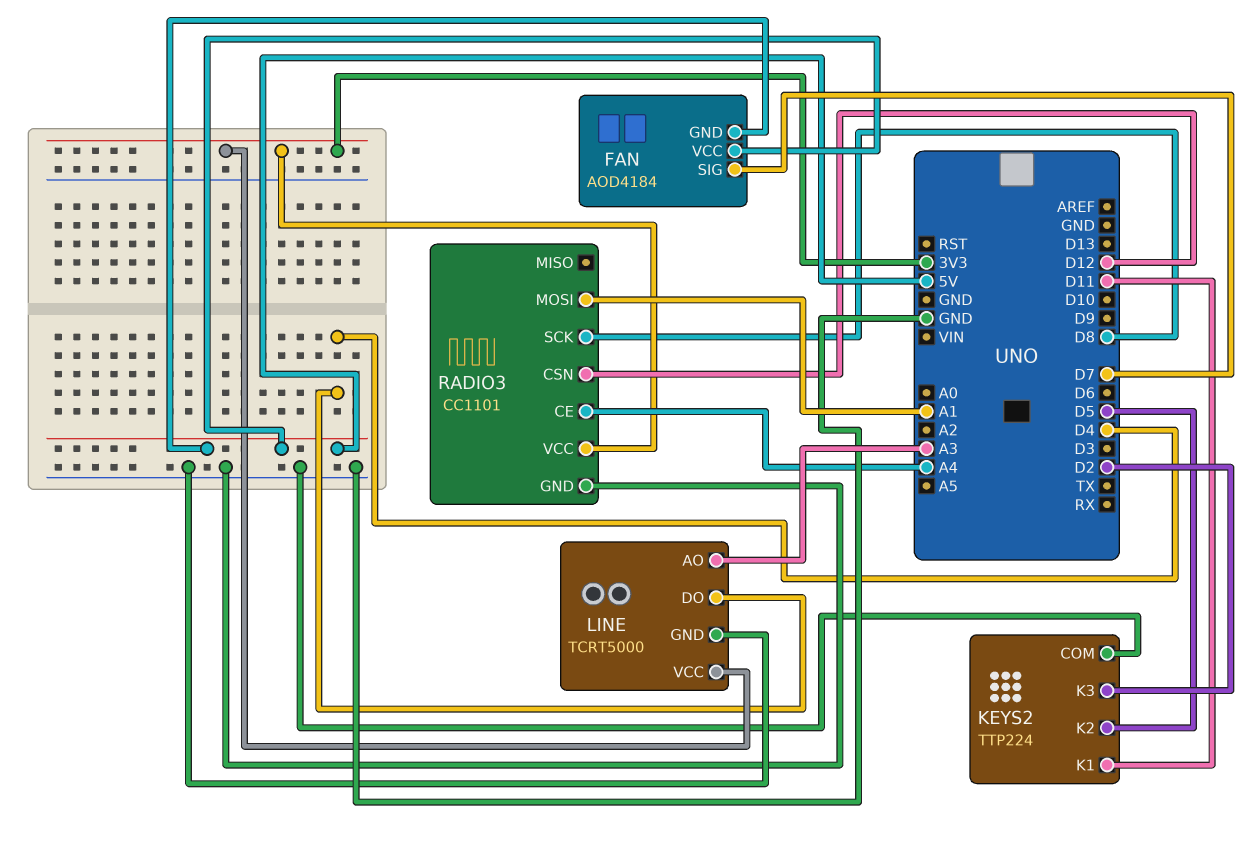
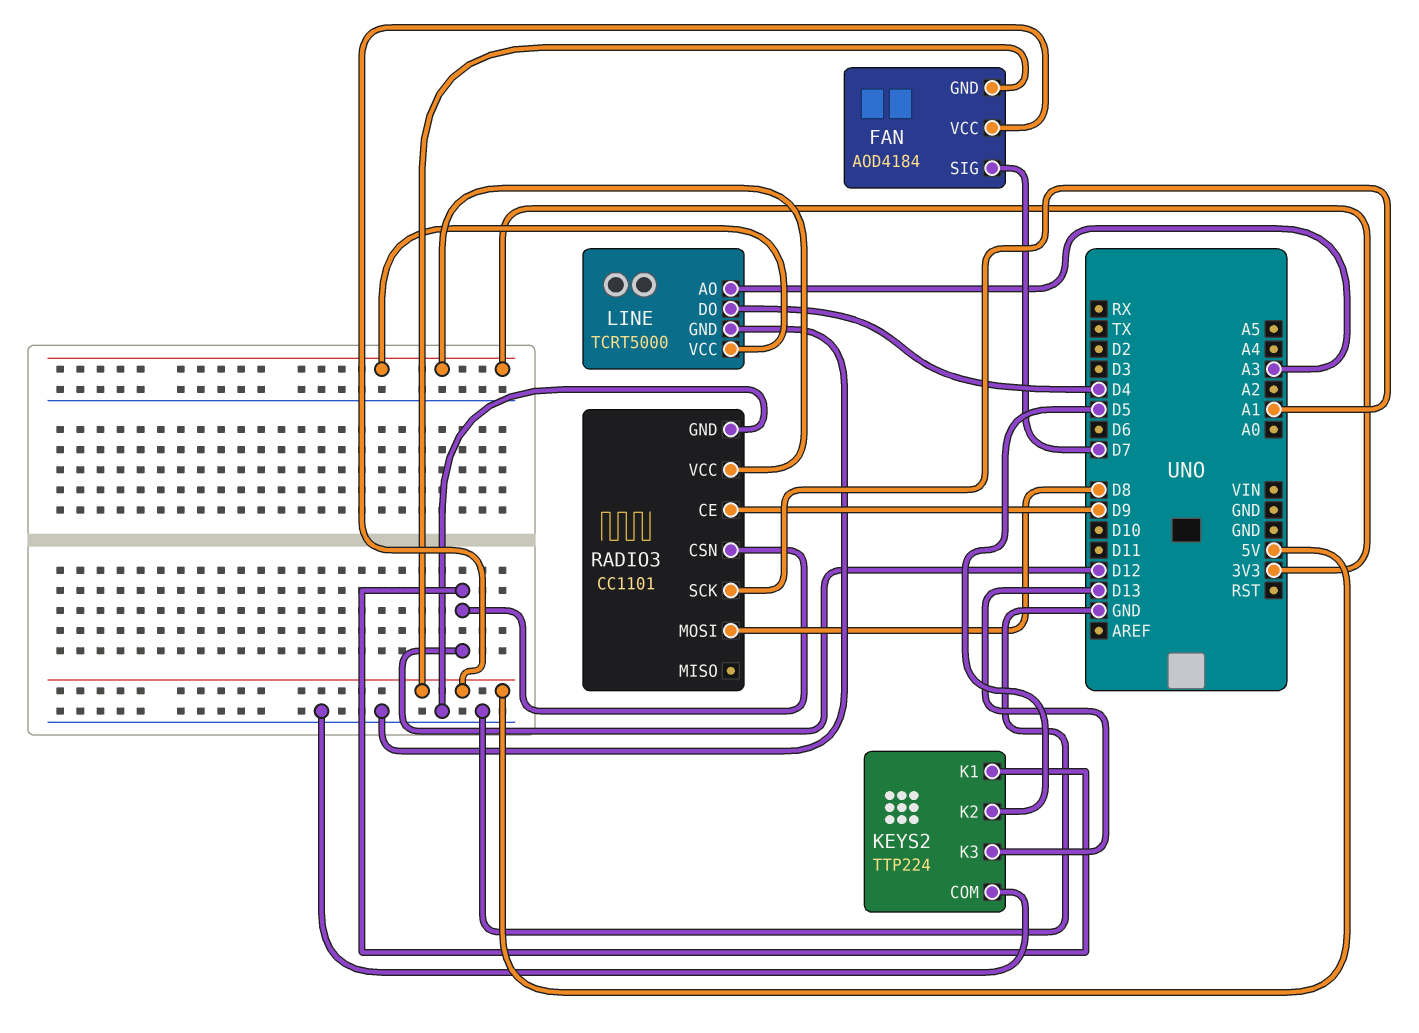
KEYS2 pin K1: D11 -> D12
KEYS2 pin K3: D2 -> D13
RADIO3 pin CE: A4 -> D9
RADIO3 pin MOSI: A1 -> D8
RADIO3 pin SCK: D8 -> A1

